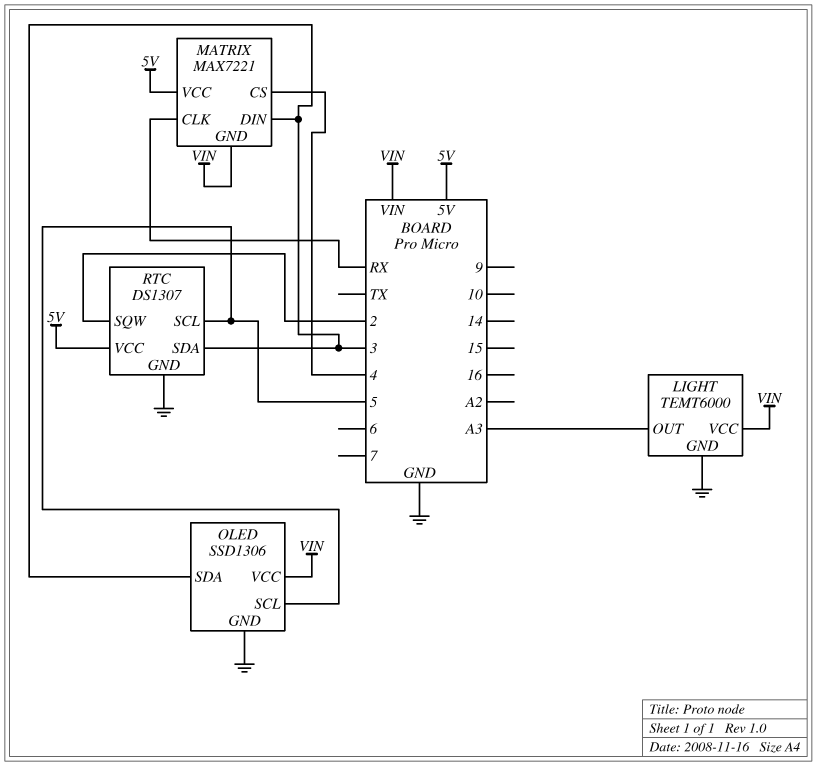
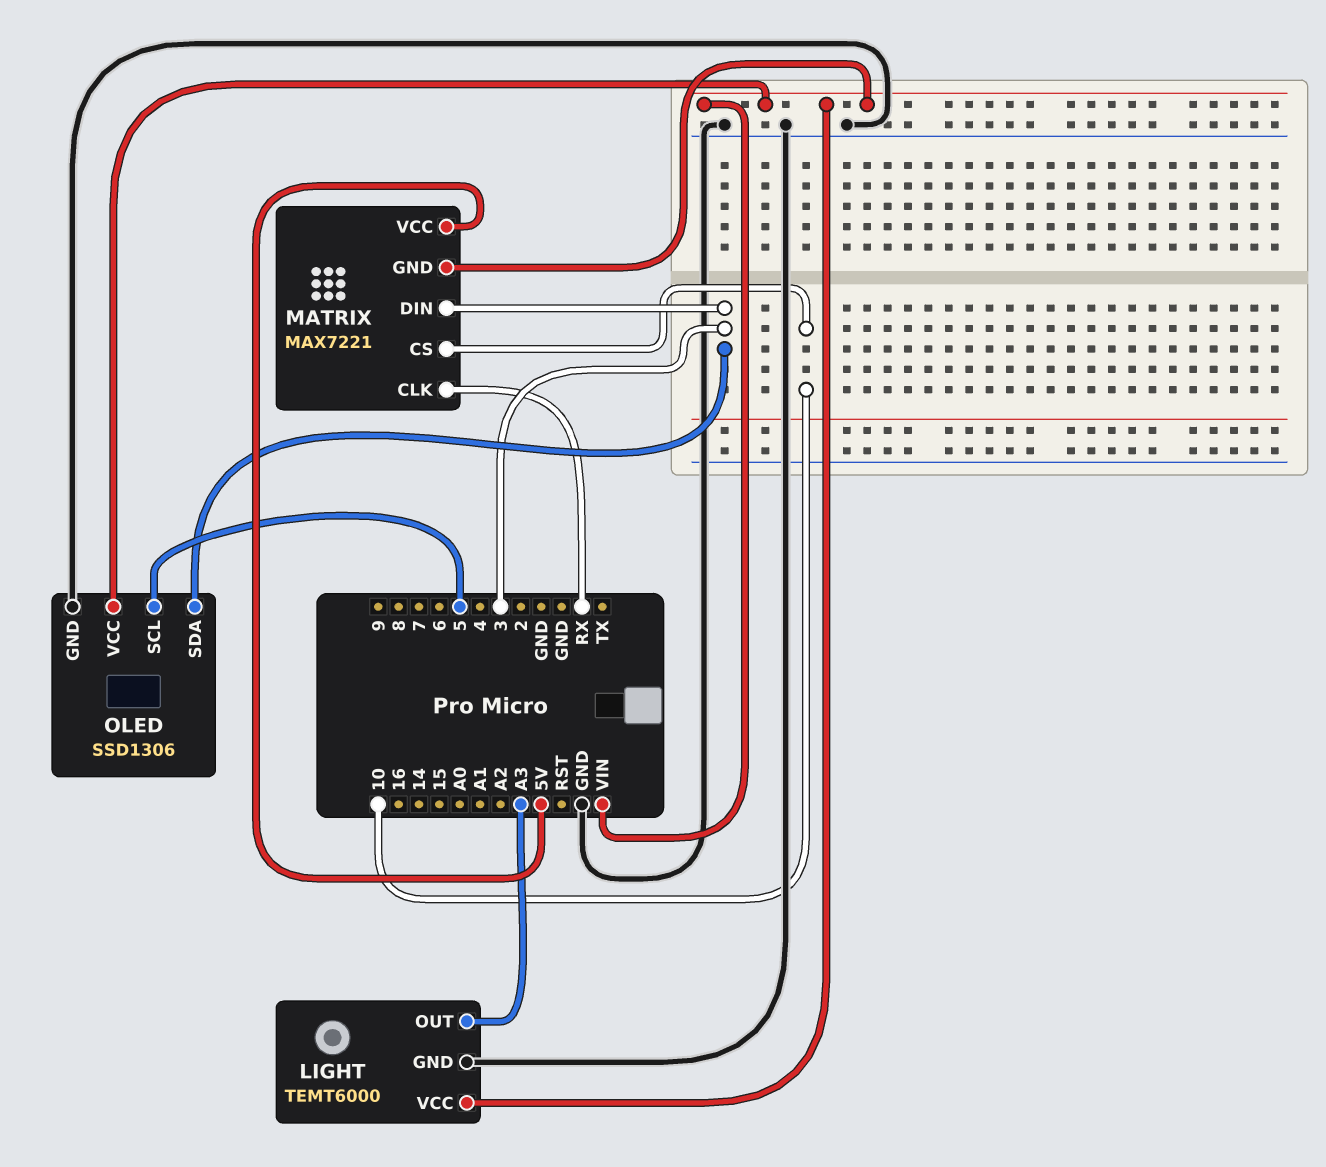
MATRIX pin CS: 4 -> 10
RTC: DS1307 -> none
RTC pin GND: GND -> none
RTC pin SCL: 5 -> none
RTC pin SDA: 3 -> none
RTC pin SQW: 2 -> none
RTC pin VCC: 5V -> none

